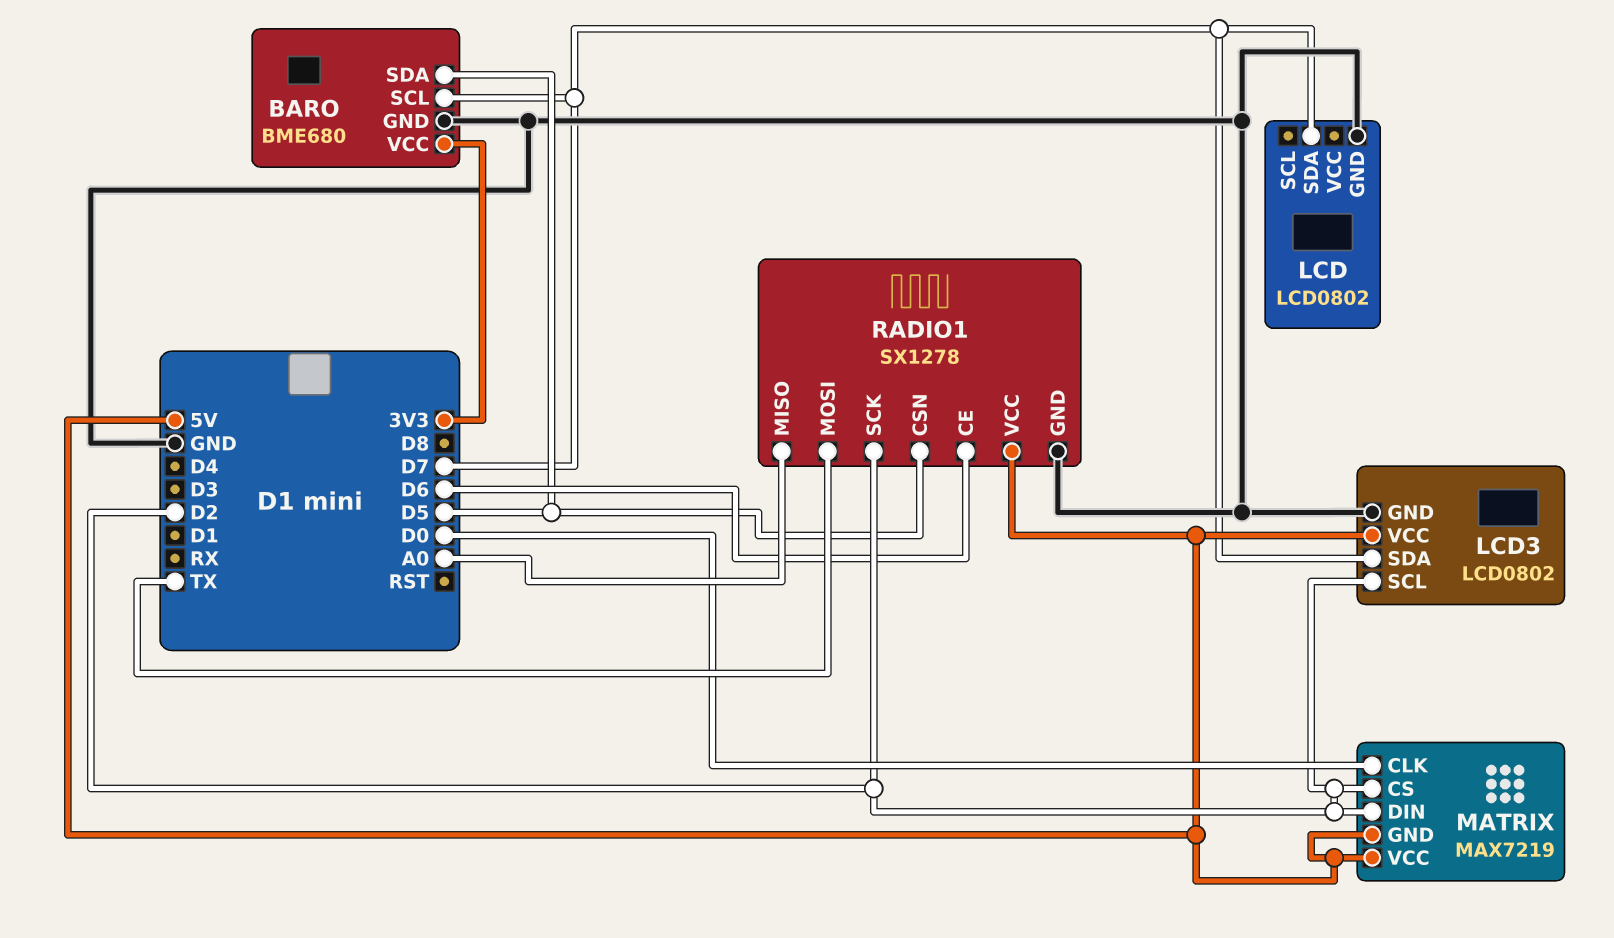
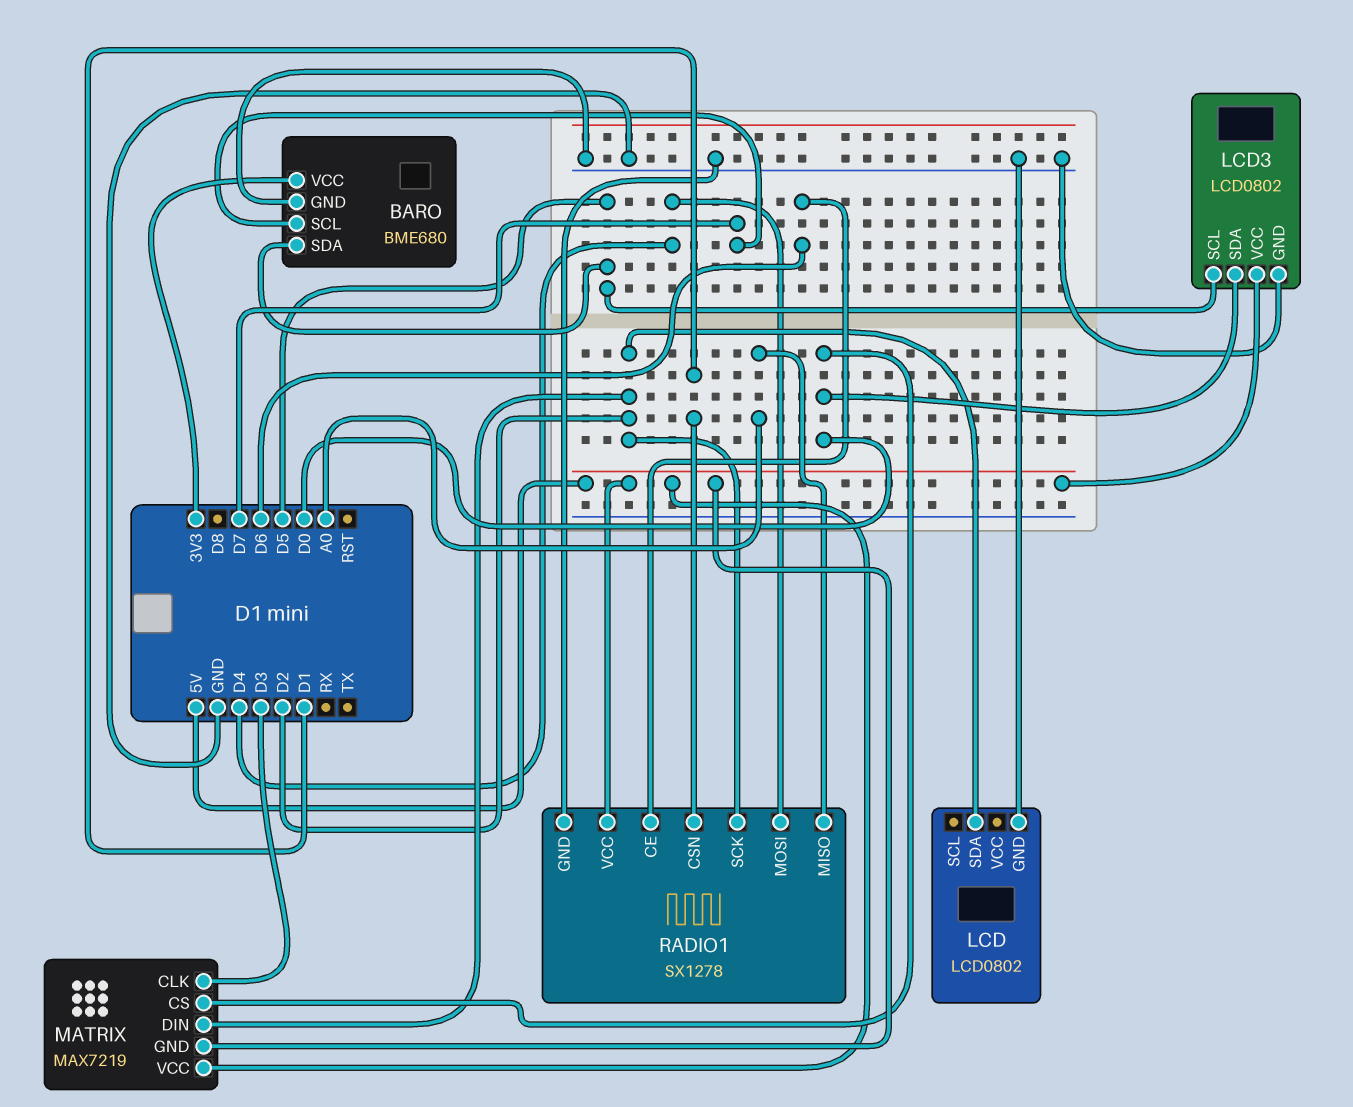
LCD pin SDA: D7 -> D2
LCD3 pin SCL: D2 -> D5
LCD3 pin SDA: D7 -> D0
MATRIX pin CLK: D0 -> D3
MATRIX pin CS: D2 -> D0
RADIO1 pin CSN: D5 -> D1
RADIO1 pin MOSI: TX -> D4

